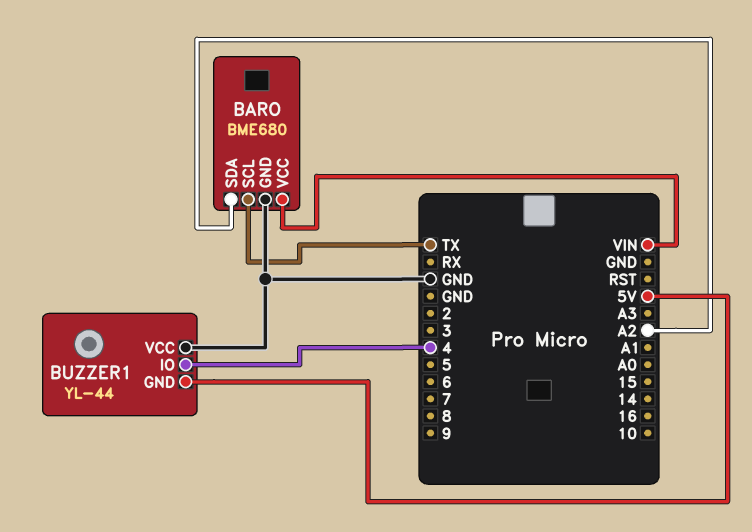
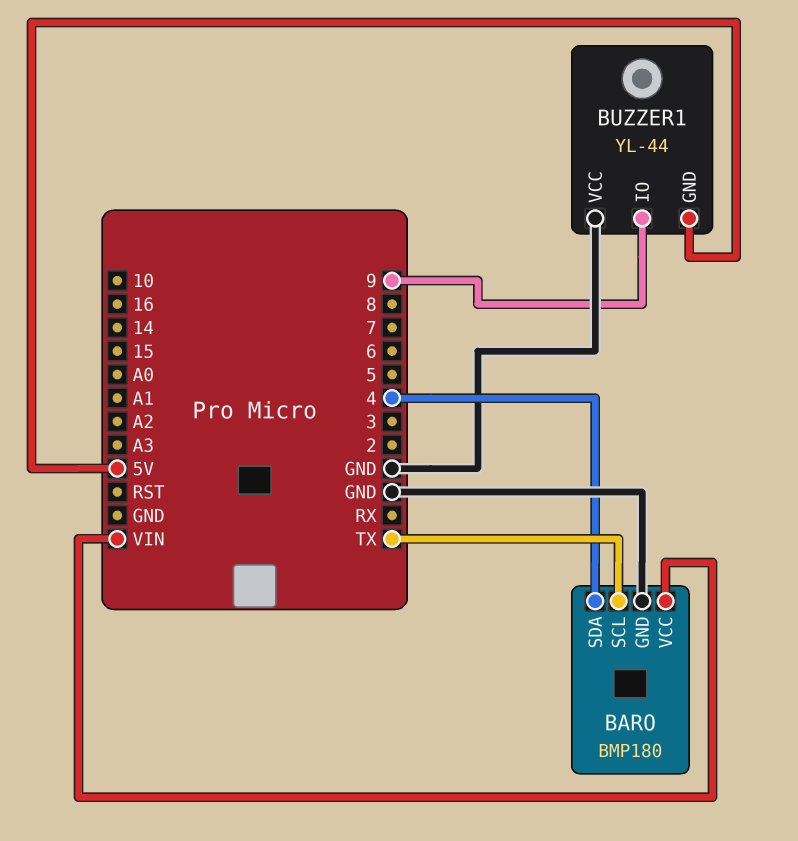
BARO: BME680 -> BMP180
BARO pin SDA: A2 -> 4
BUZZER1 pin IO: 4 -> 9

